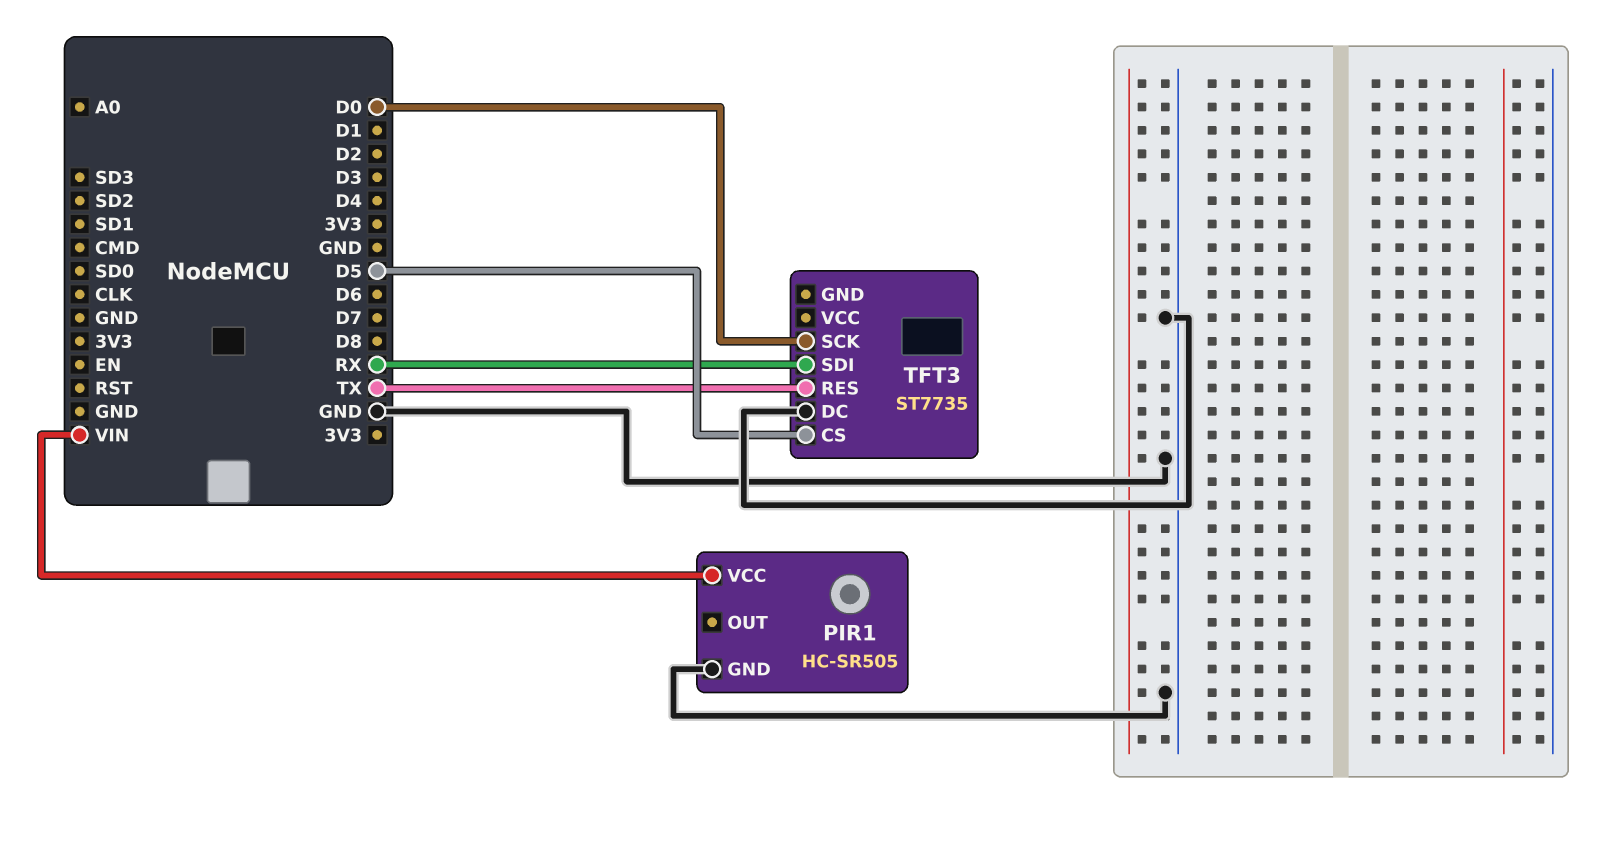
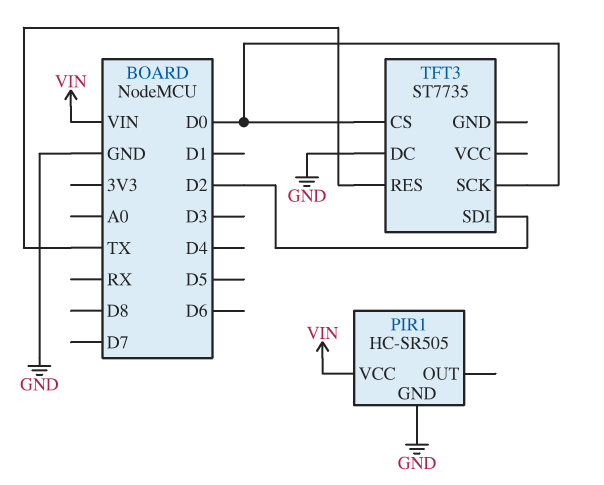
TFT3 pin CS: D5 -> D0
TFT3 pin SDI: RX -> D2

